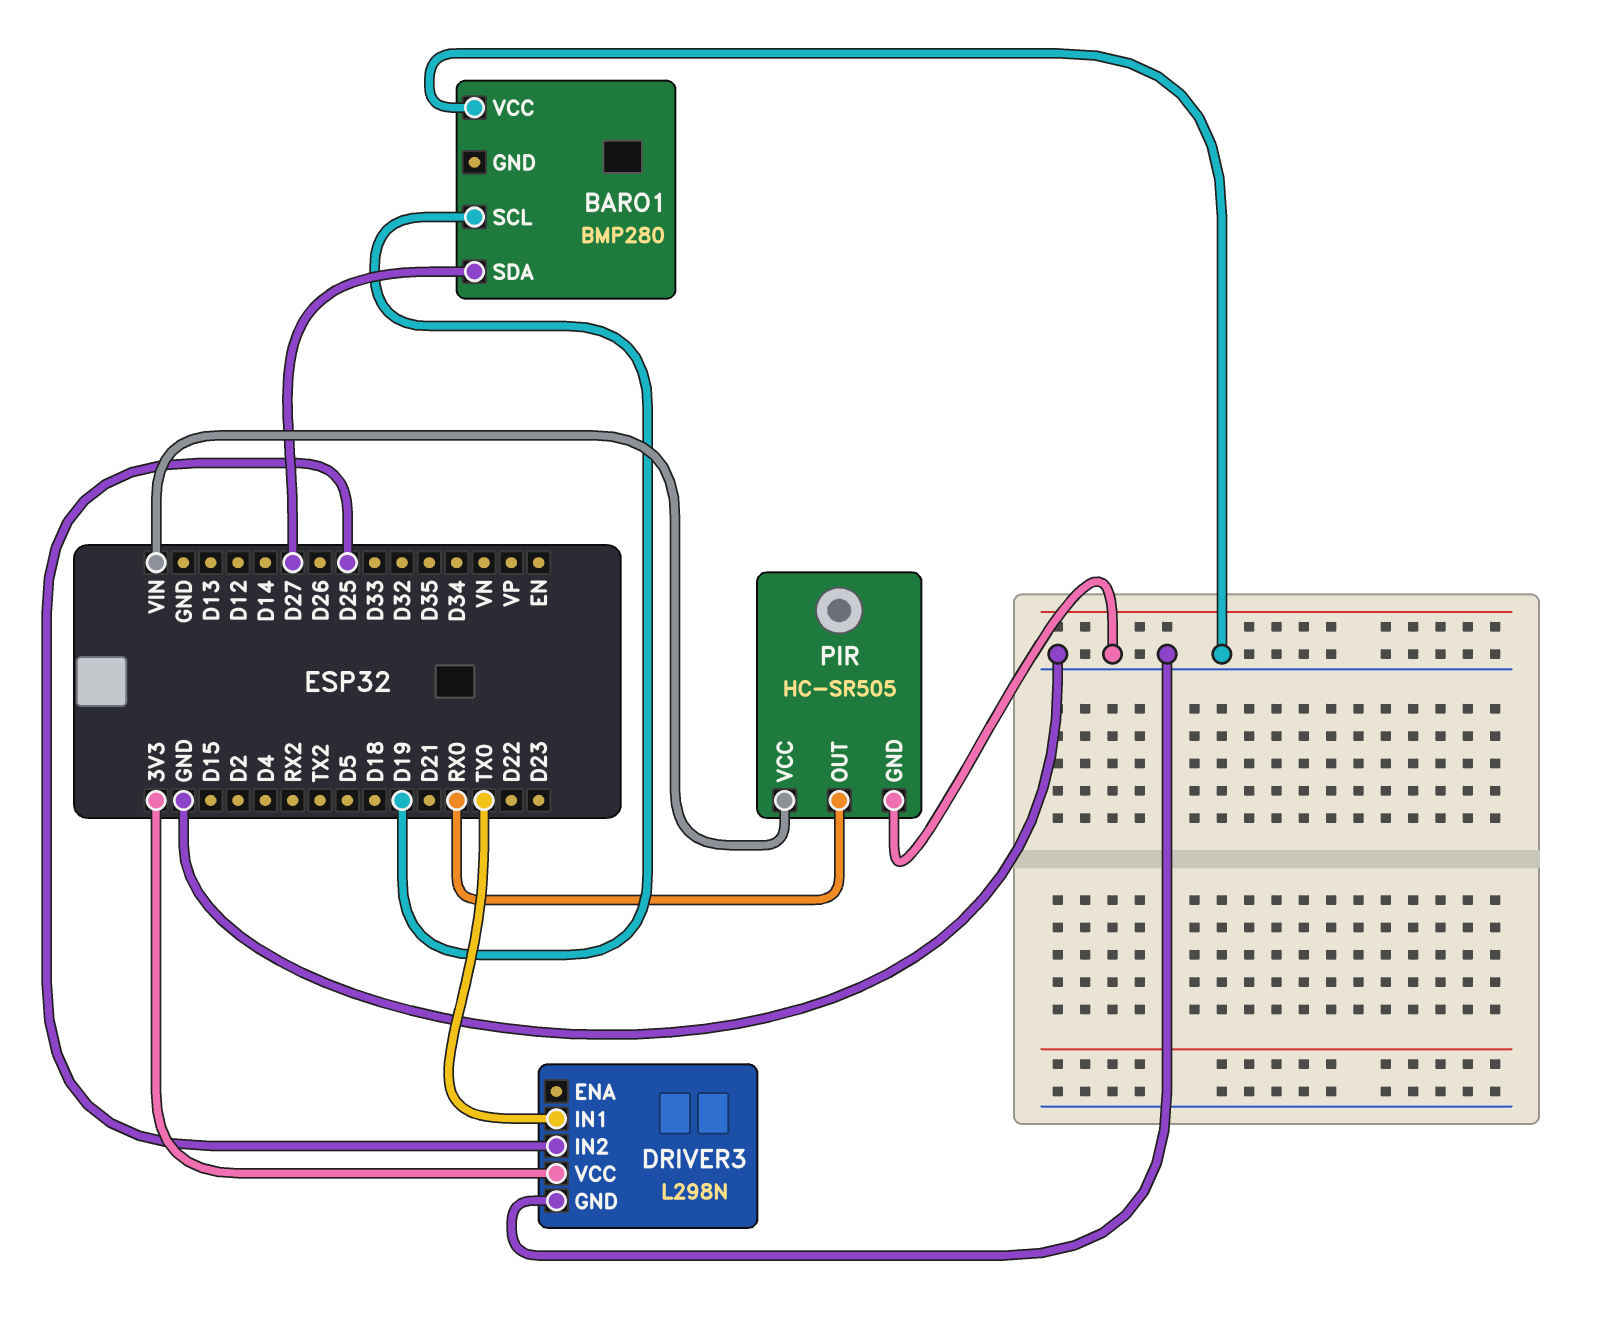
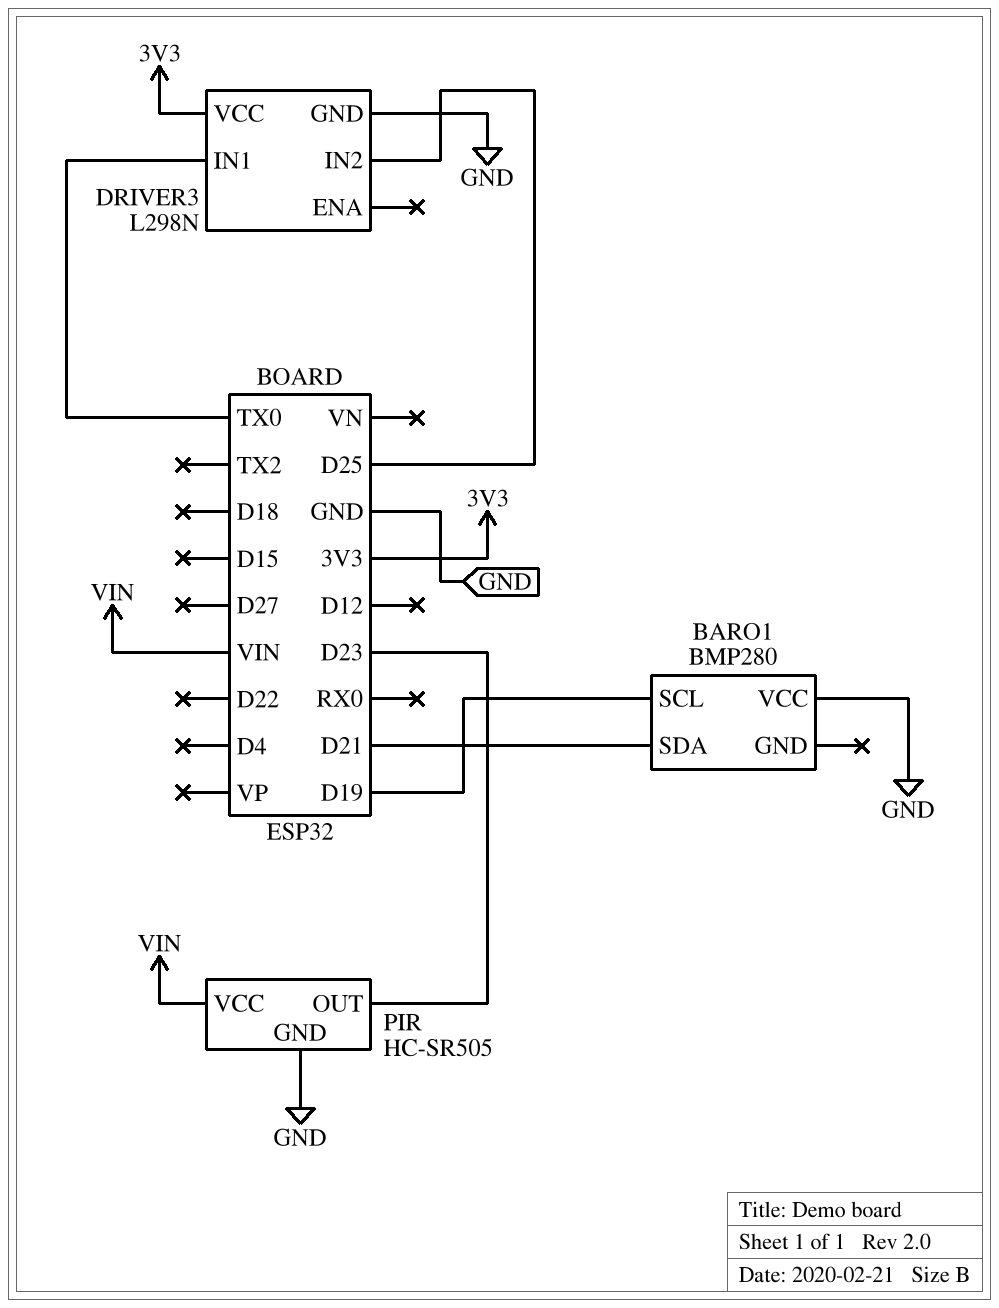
BARO1 pin SDA: D27 -> D21
PIR pin OUT: RX0 -> D23

